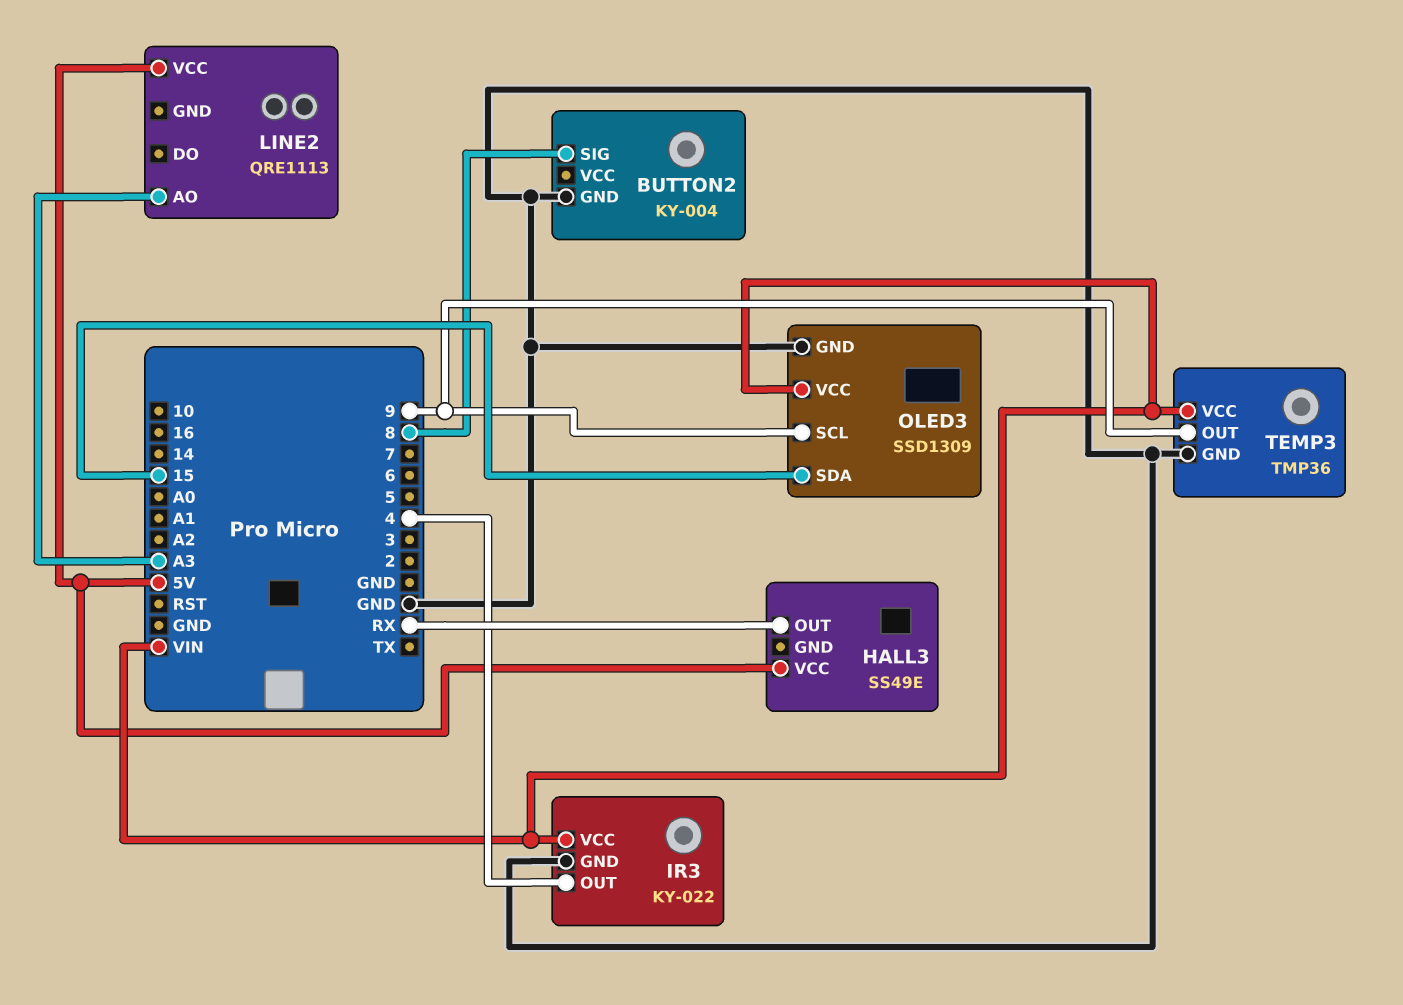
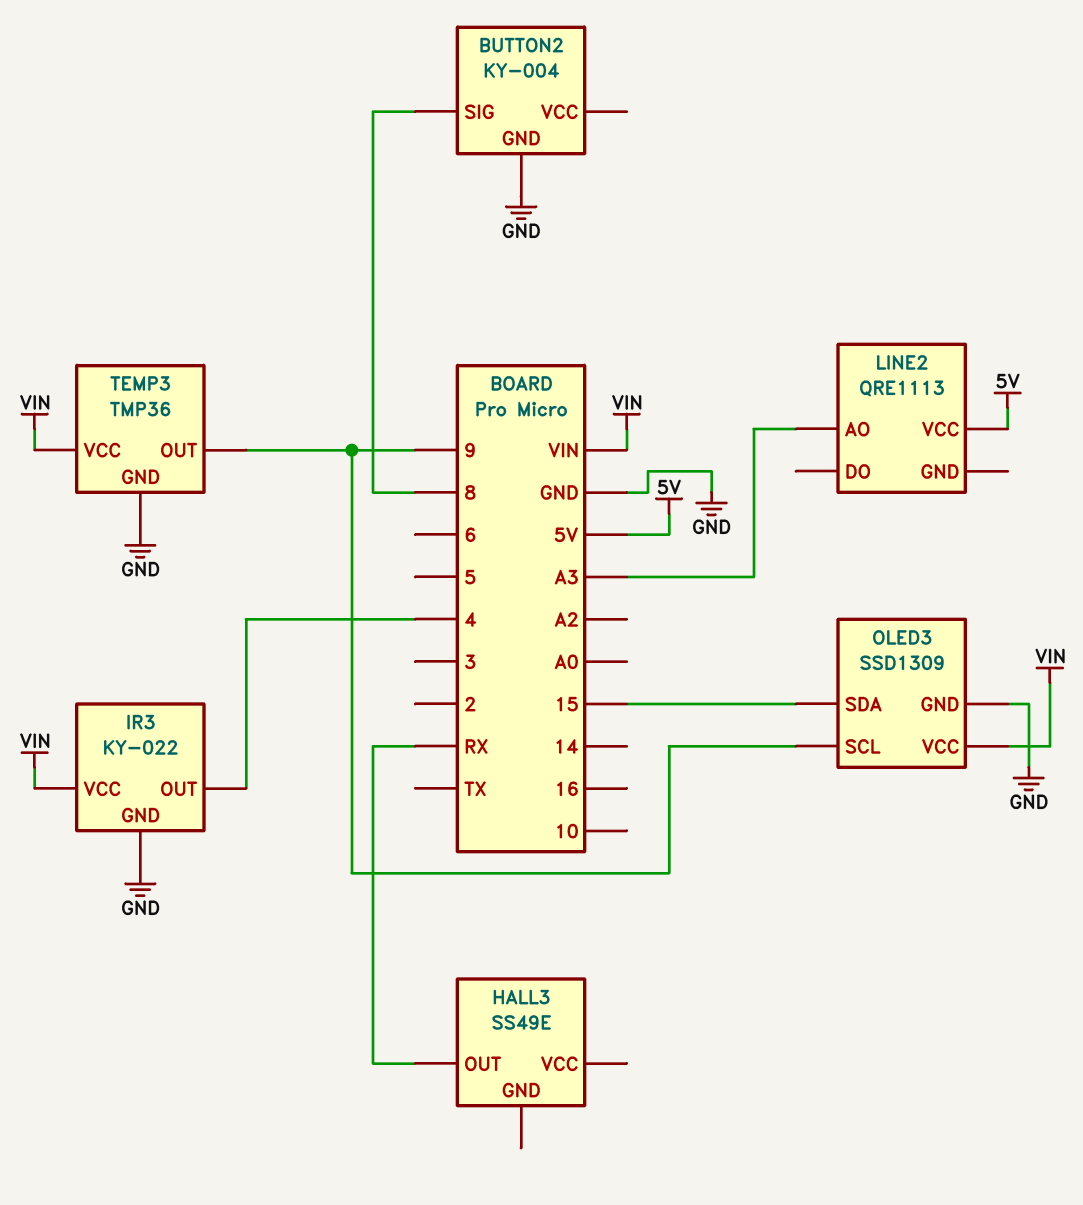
HALL3 pin VCC: 5V -> none

